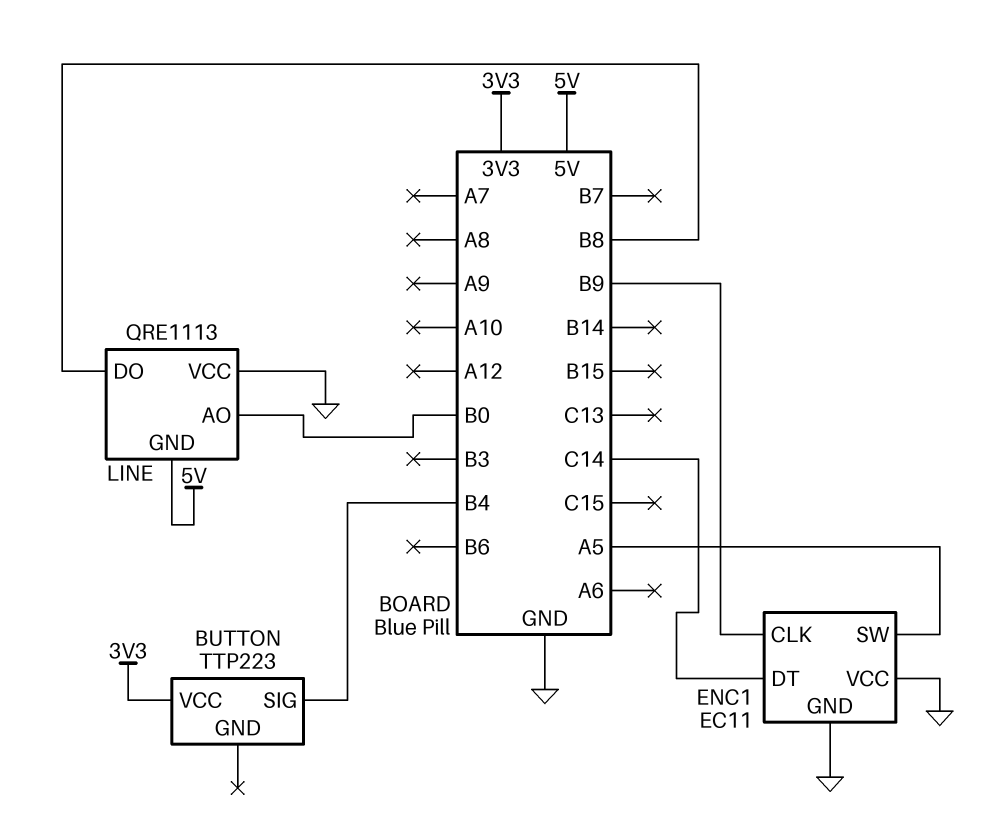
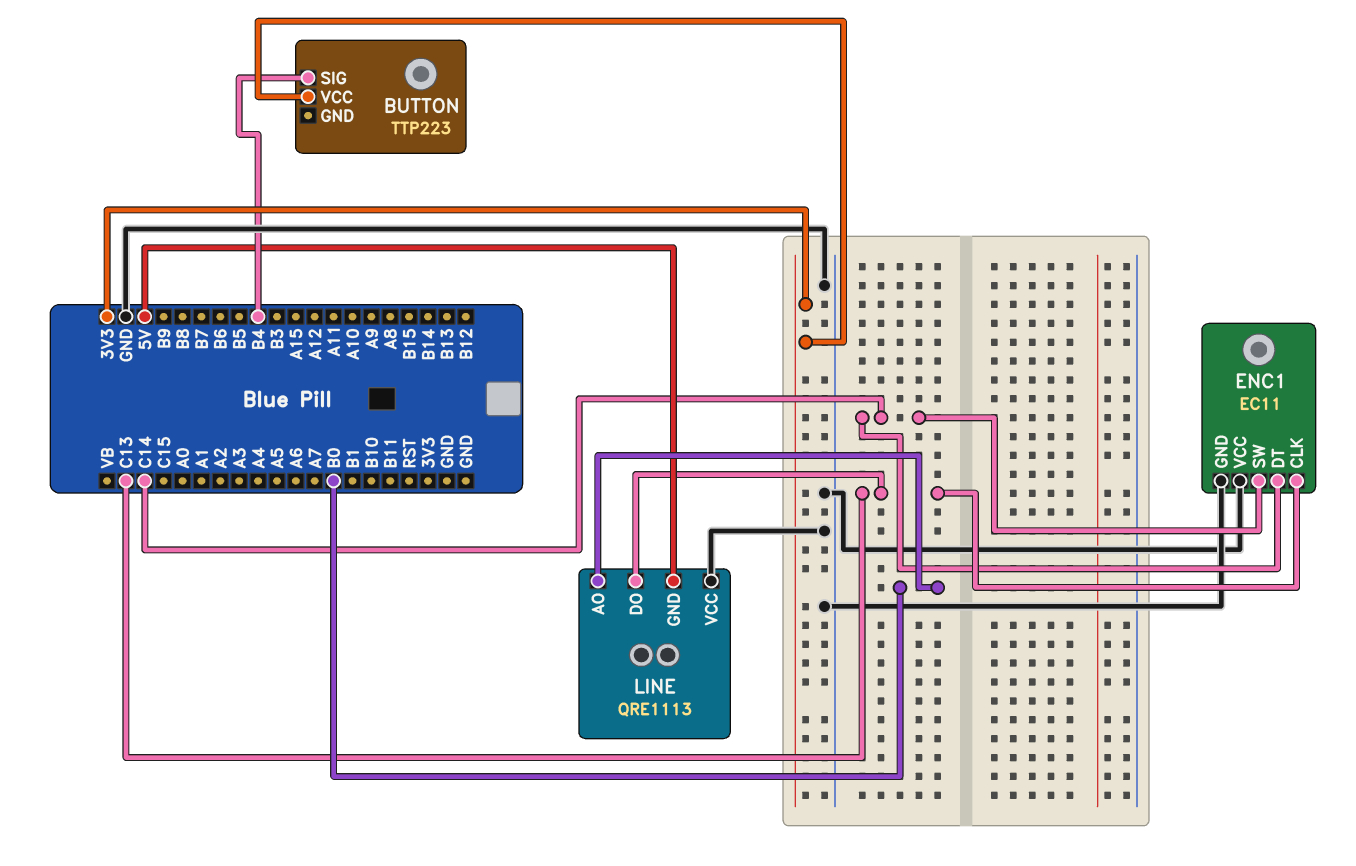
ENC1 pin CLK: B9 -> C13
ENC1 pin SW: A5 -> C14
LINE pin DO: B8 -> C13

